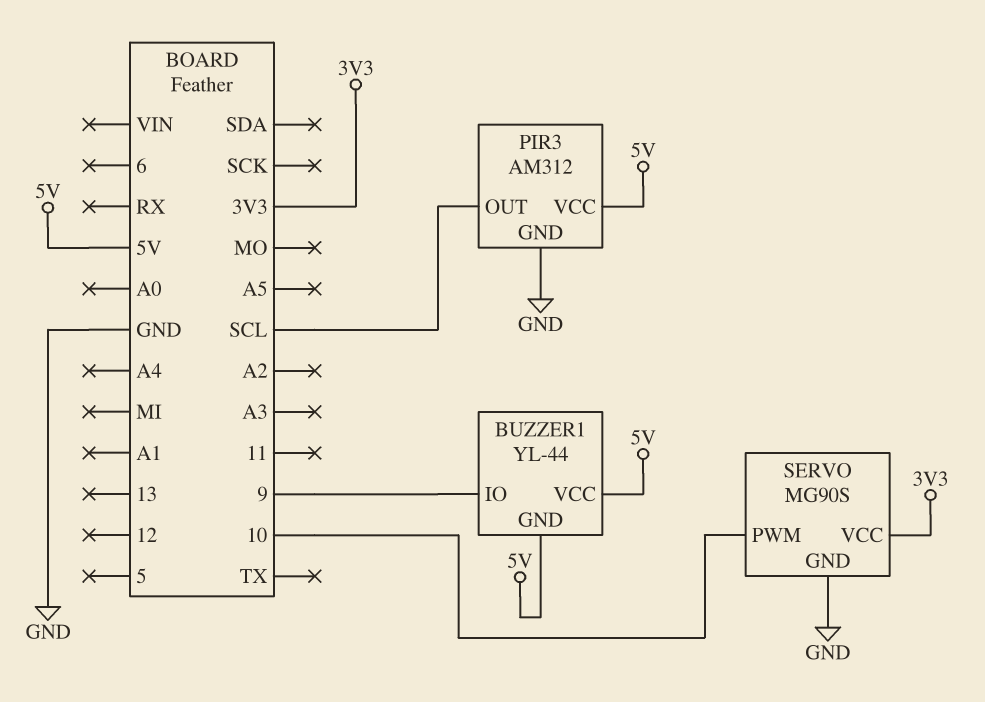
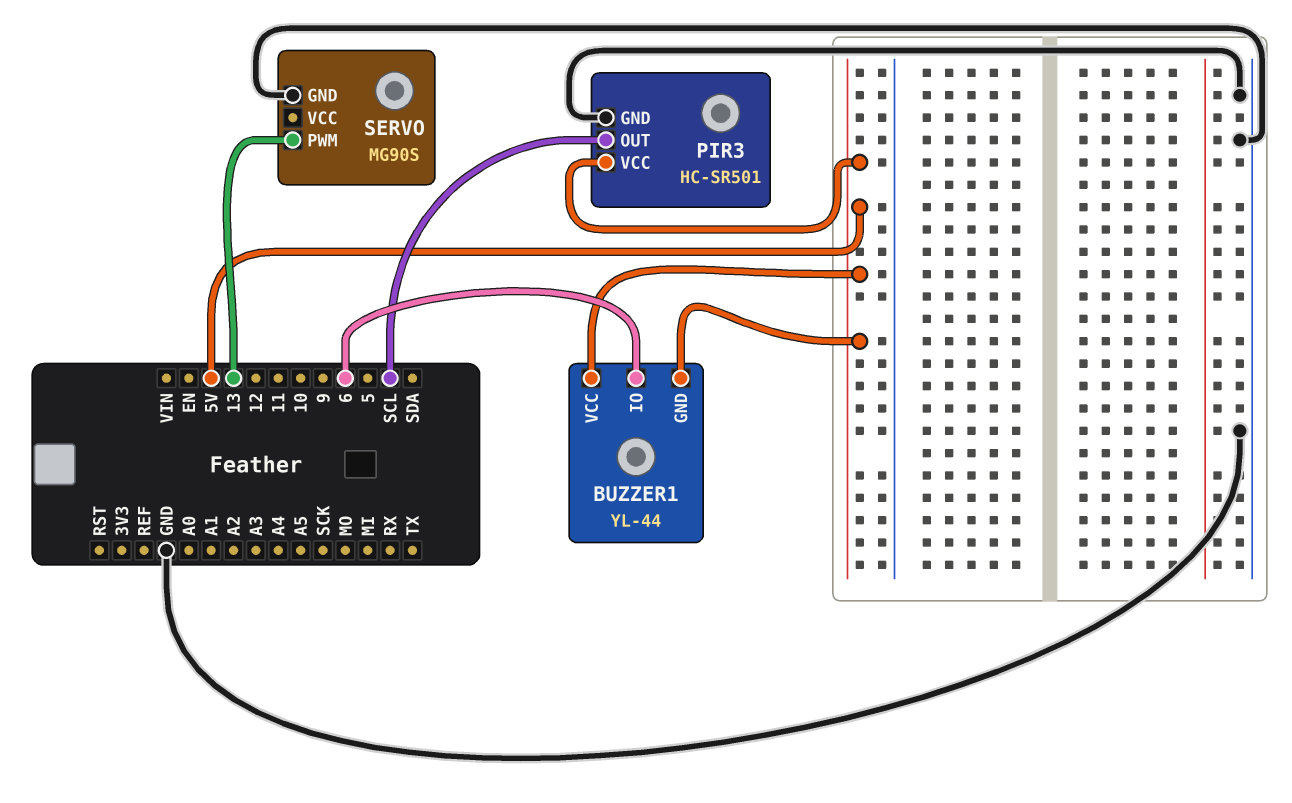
BUZZER1 pin IO: 9 -> 6
PIR3: AM312 -> HC-SR501
SERVO pin PWM: 10 -> 13
SERVO pin VCC: 3V3 -> none

